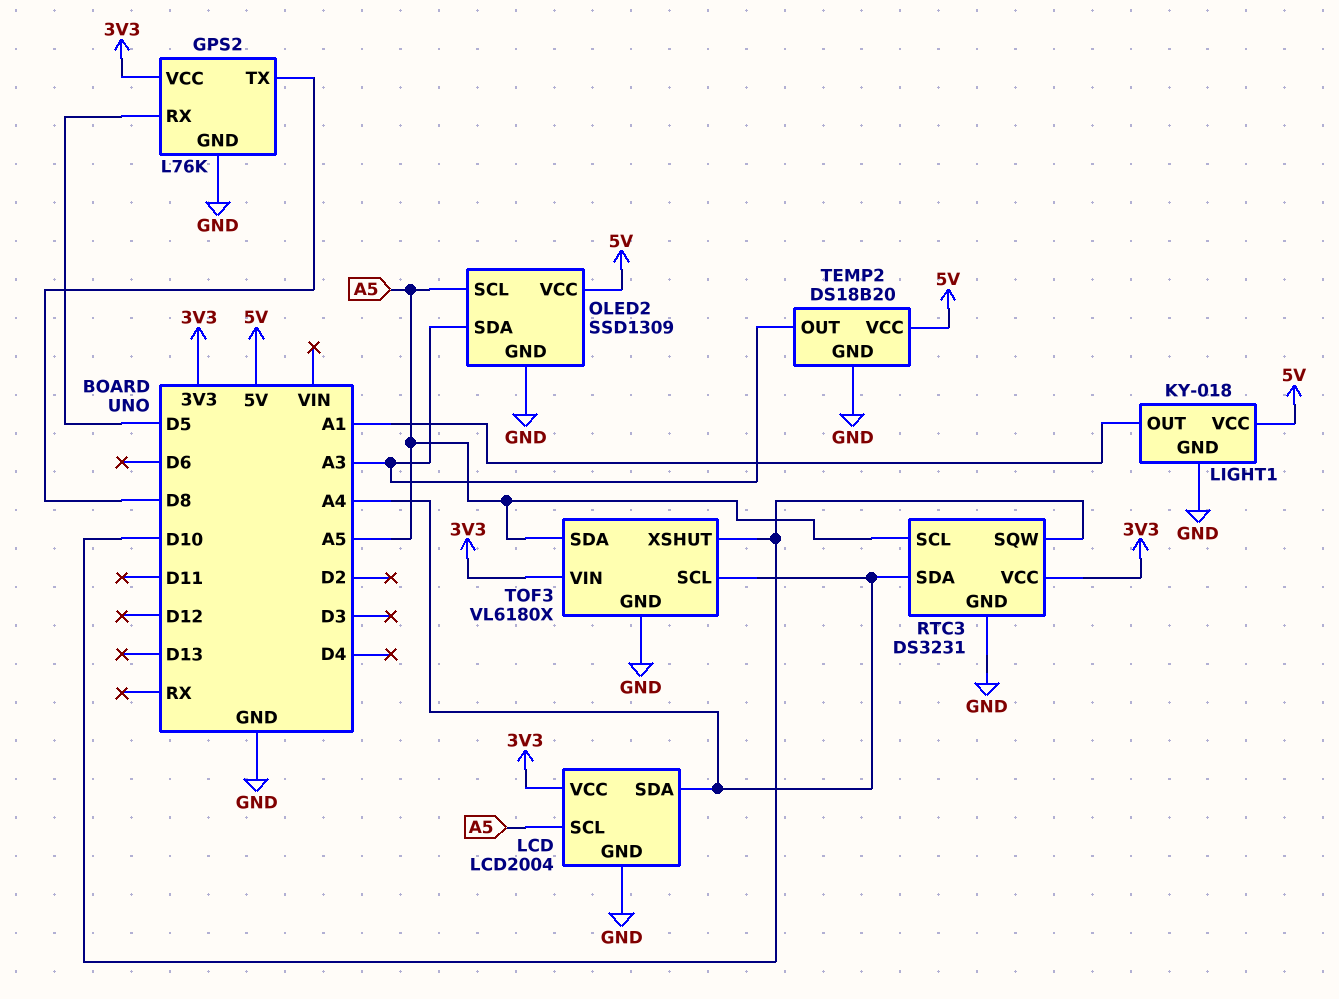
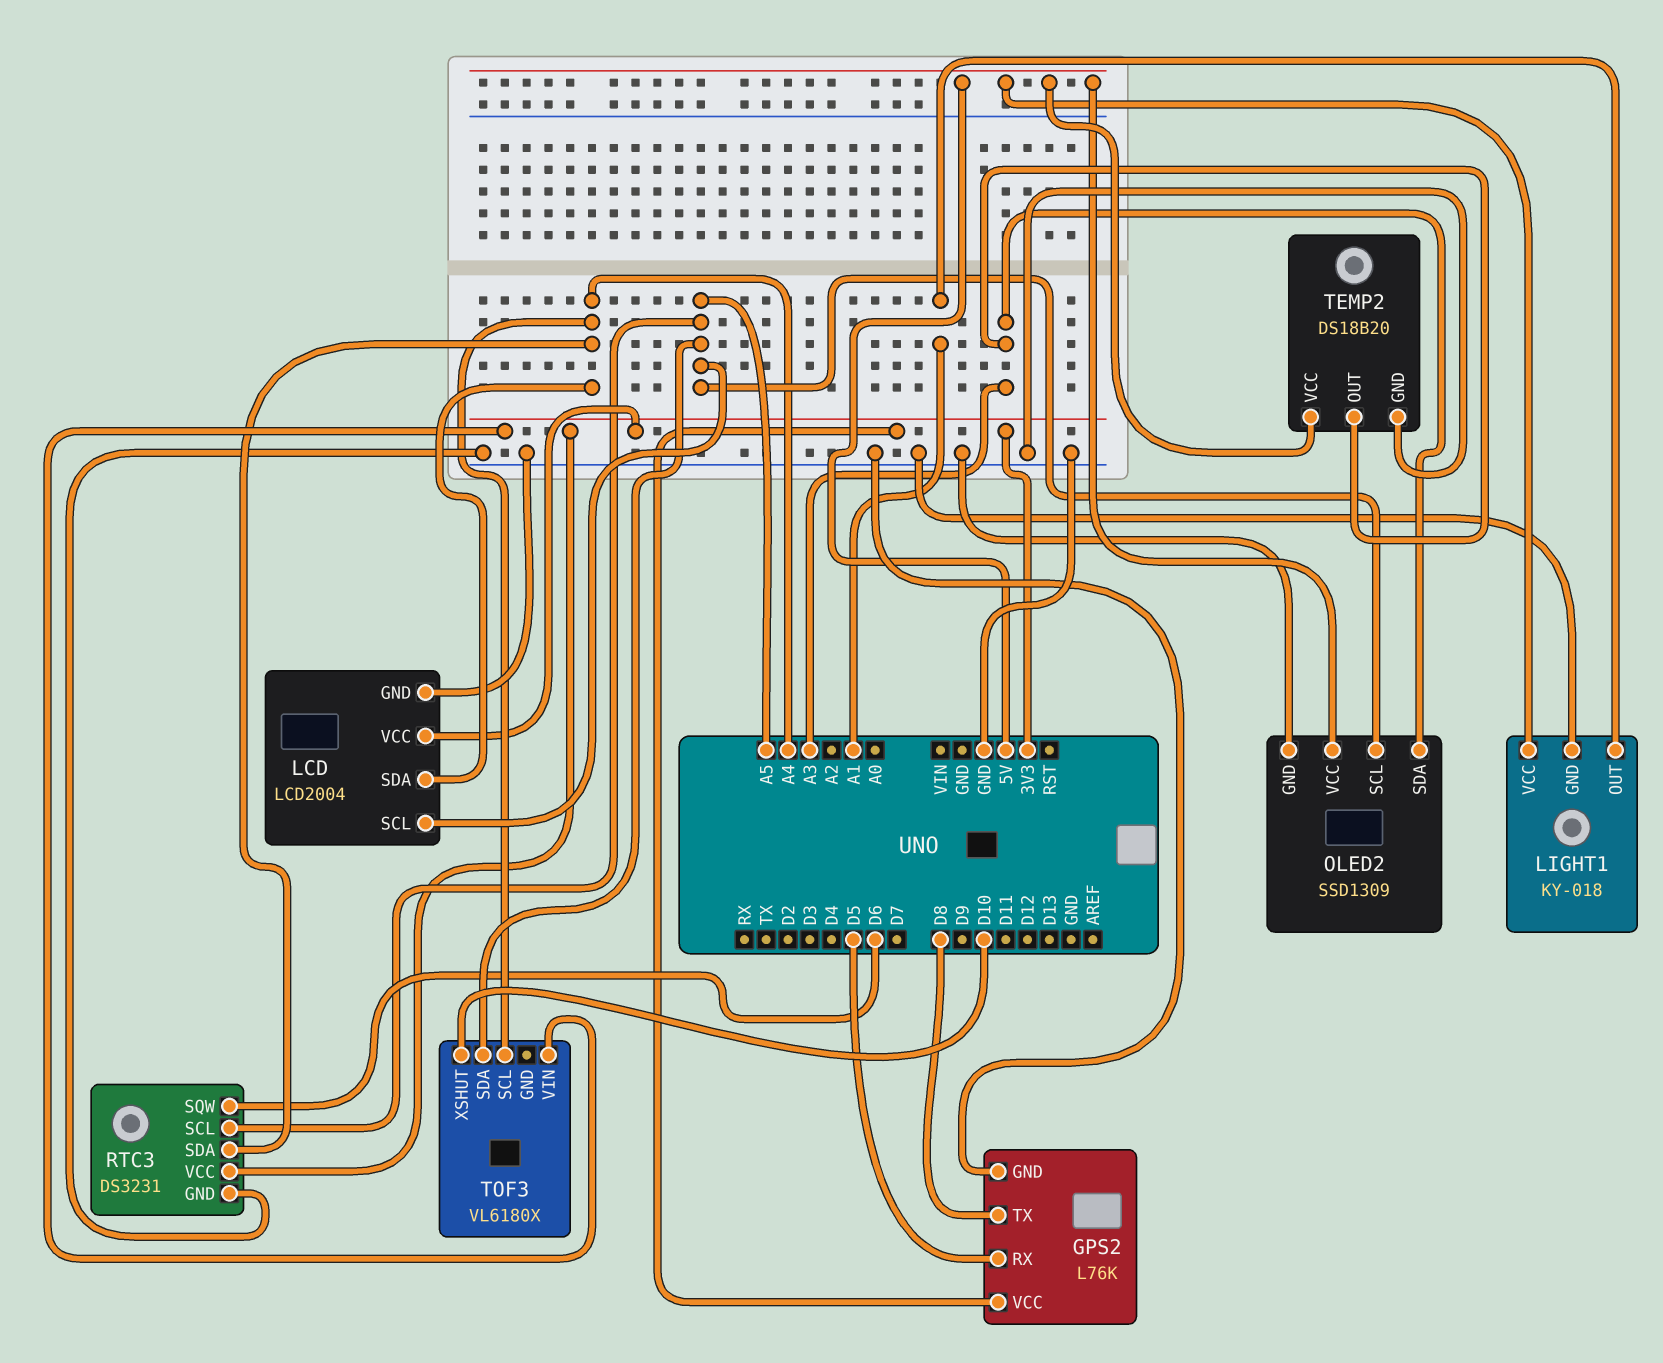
RTC3 pin SQW: D10 -> D6
TOF3 pin GND: GND -> none

